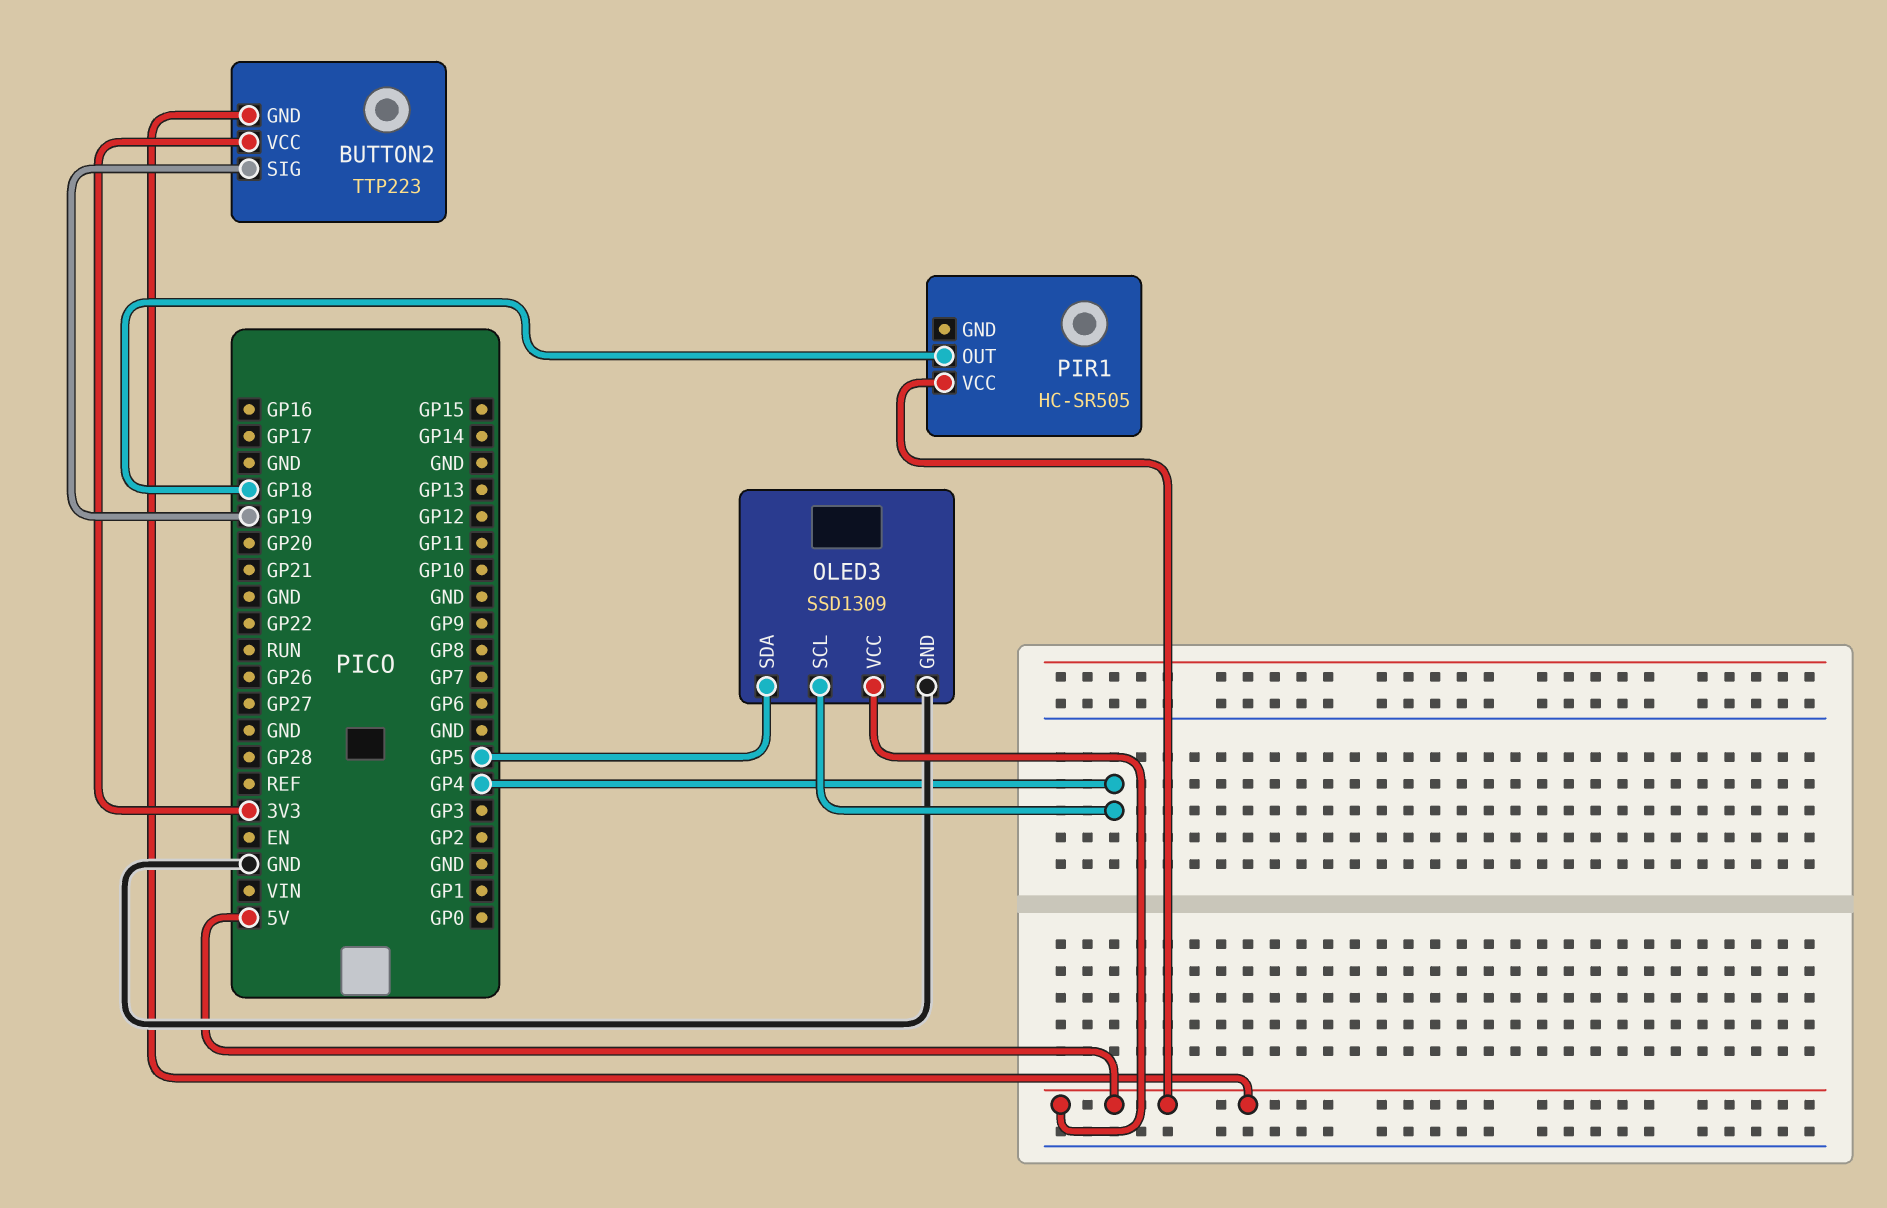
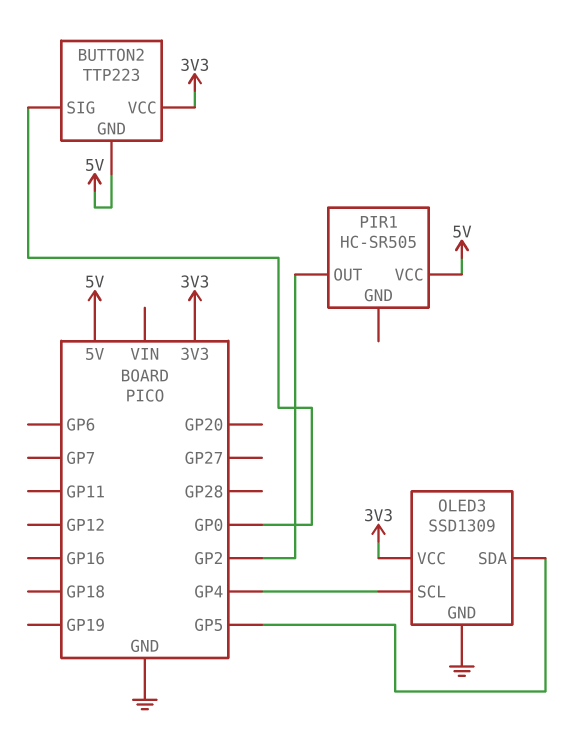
BUTTON2 pin SIG: GP19 -> GP0
OLED3 pin VCC: 5V -> 3V3
PIR1 pin OUT: GP18 -> GP2

